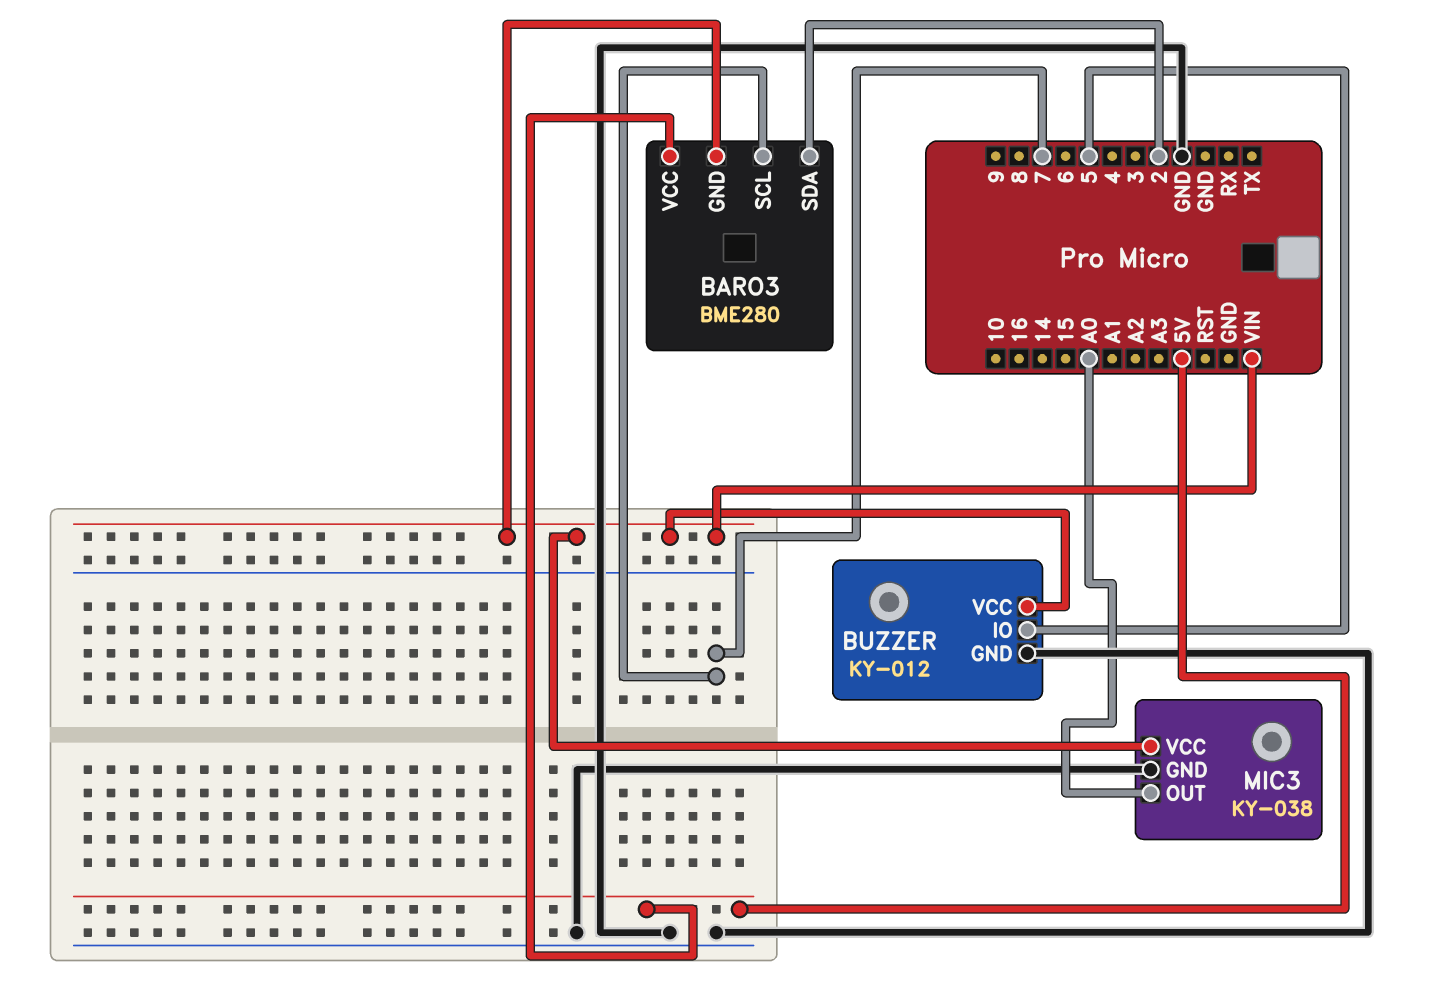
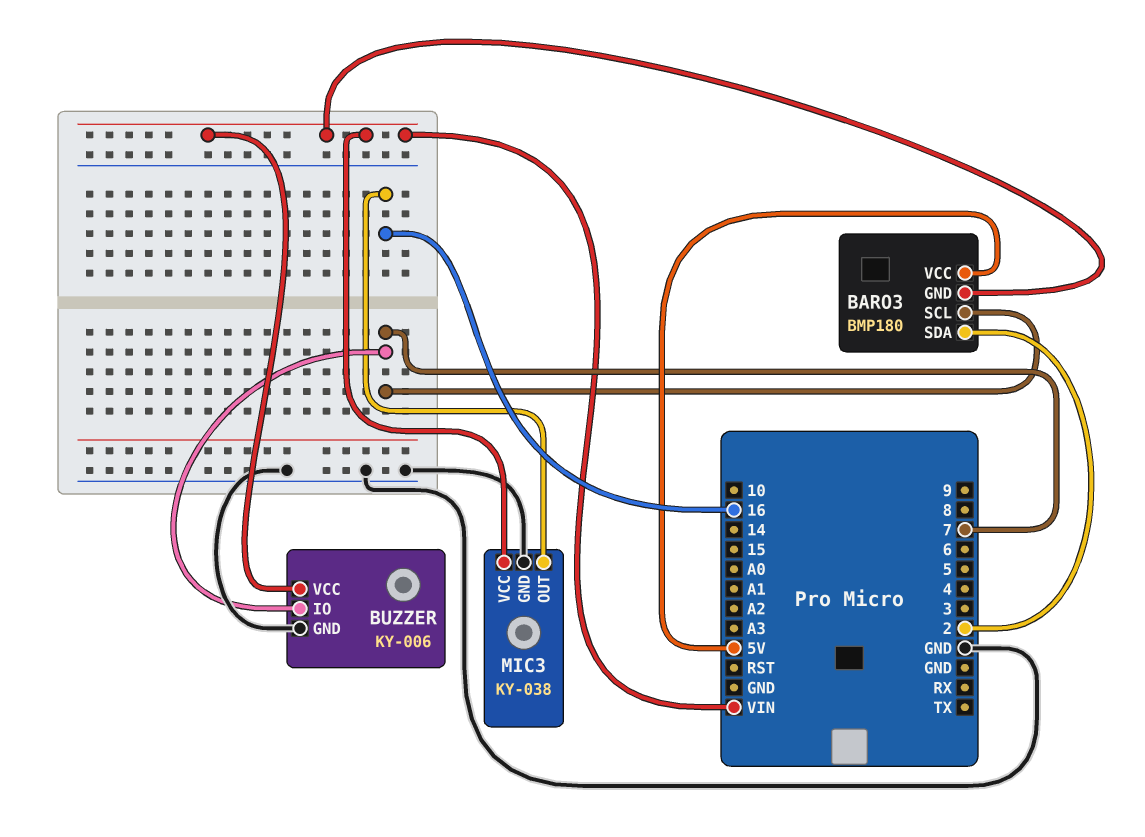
BARO3: BME280 -> BMP180
BUZZER: KY-012 -> KY-006
BUZZER pin IO: 5 -> 7
MIC3 pin OUT: A0 -> 16

